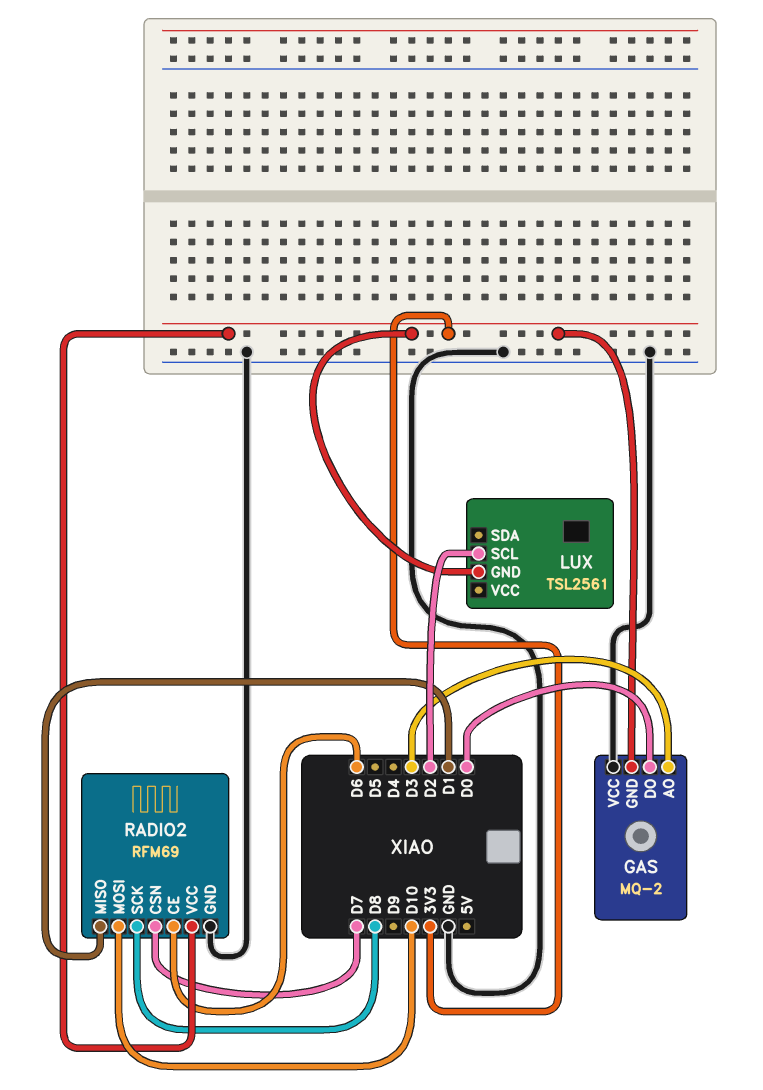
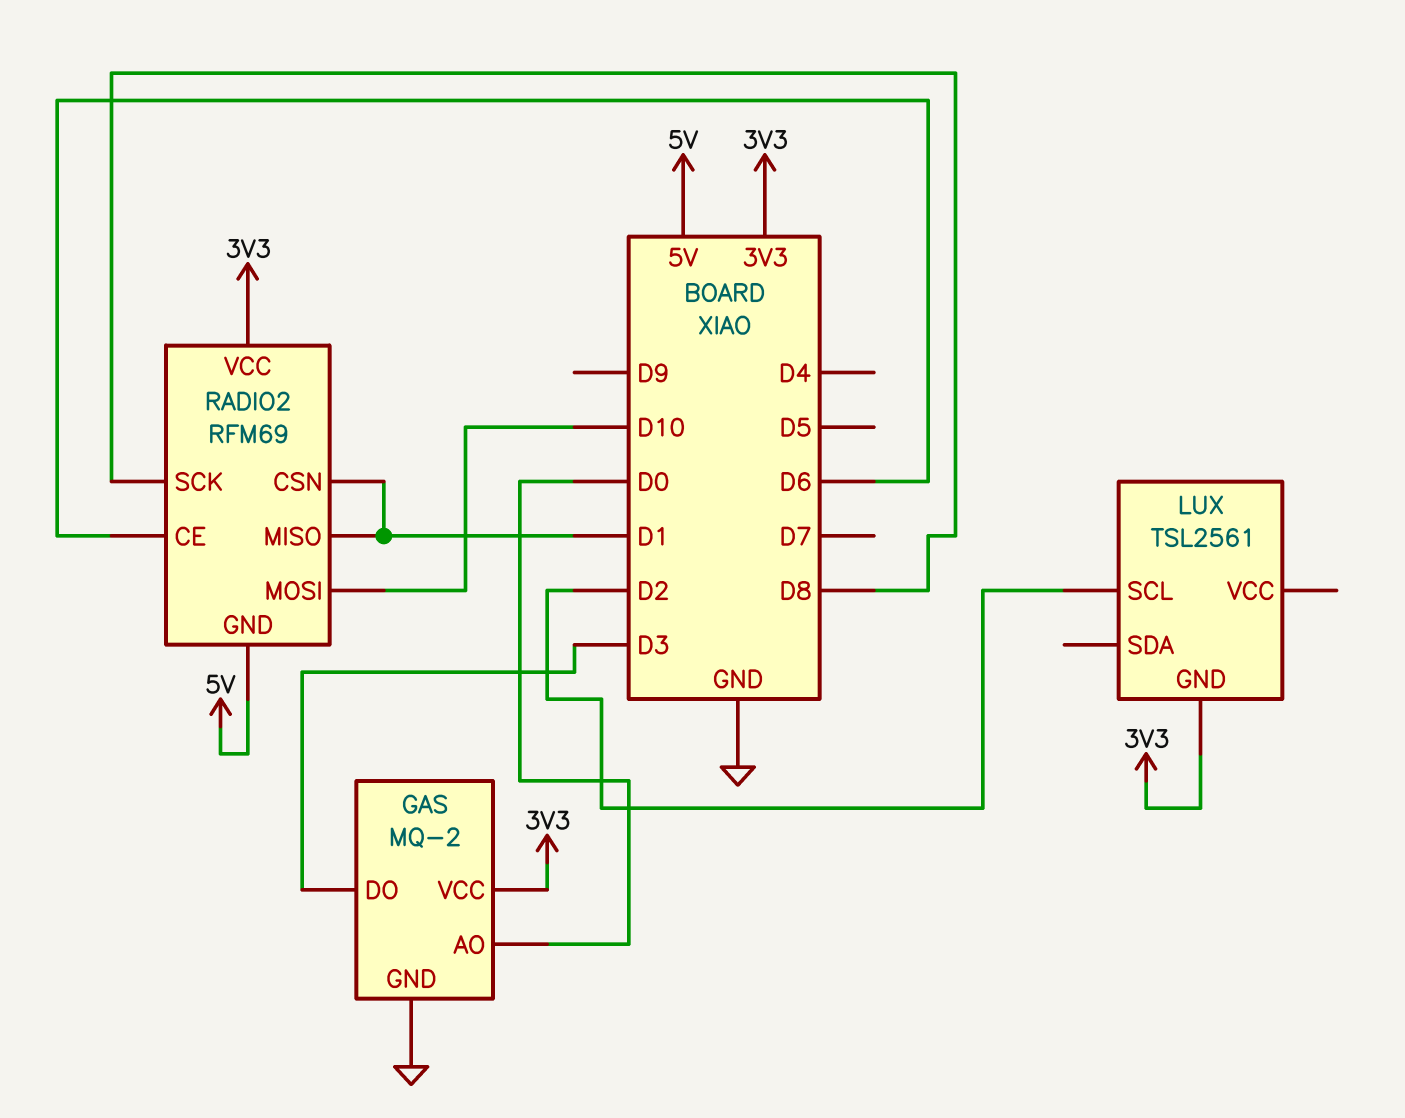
GAS pin AO: D3 -> D0
GAS pin DO: D0 -> D3
GAS pin GND: 3V3 -> GND
GAS pin VCC: GND -> 3V3
RADIO2 pin CSN: D7 -> D1
RADIO2 pin GND: GND -> 5V

